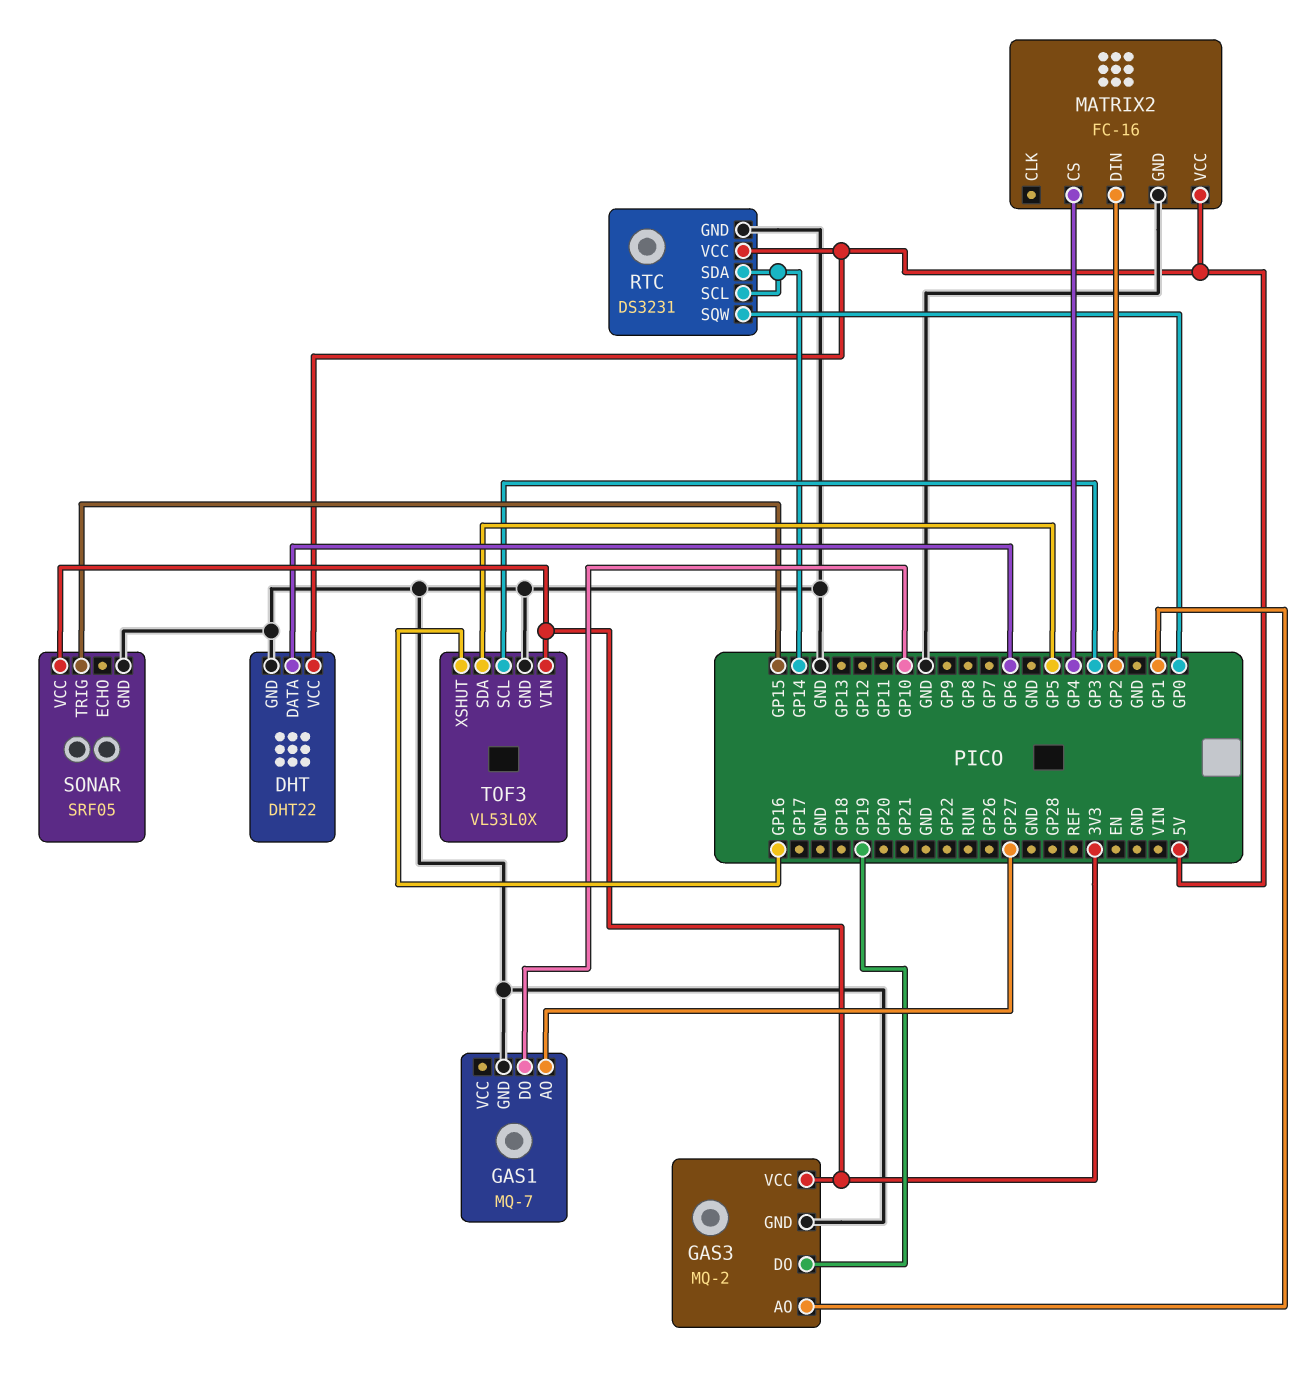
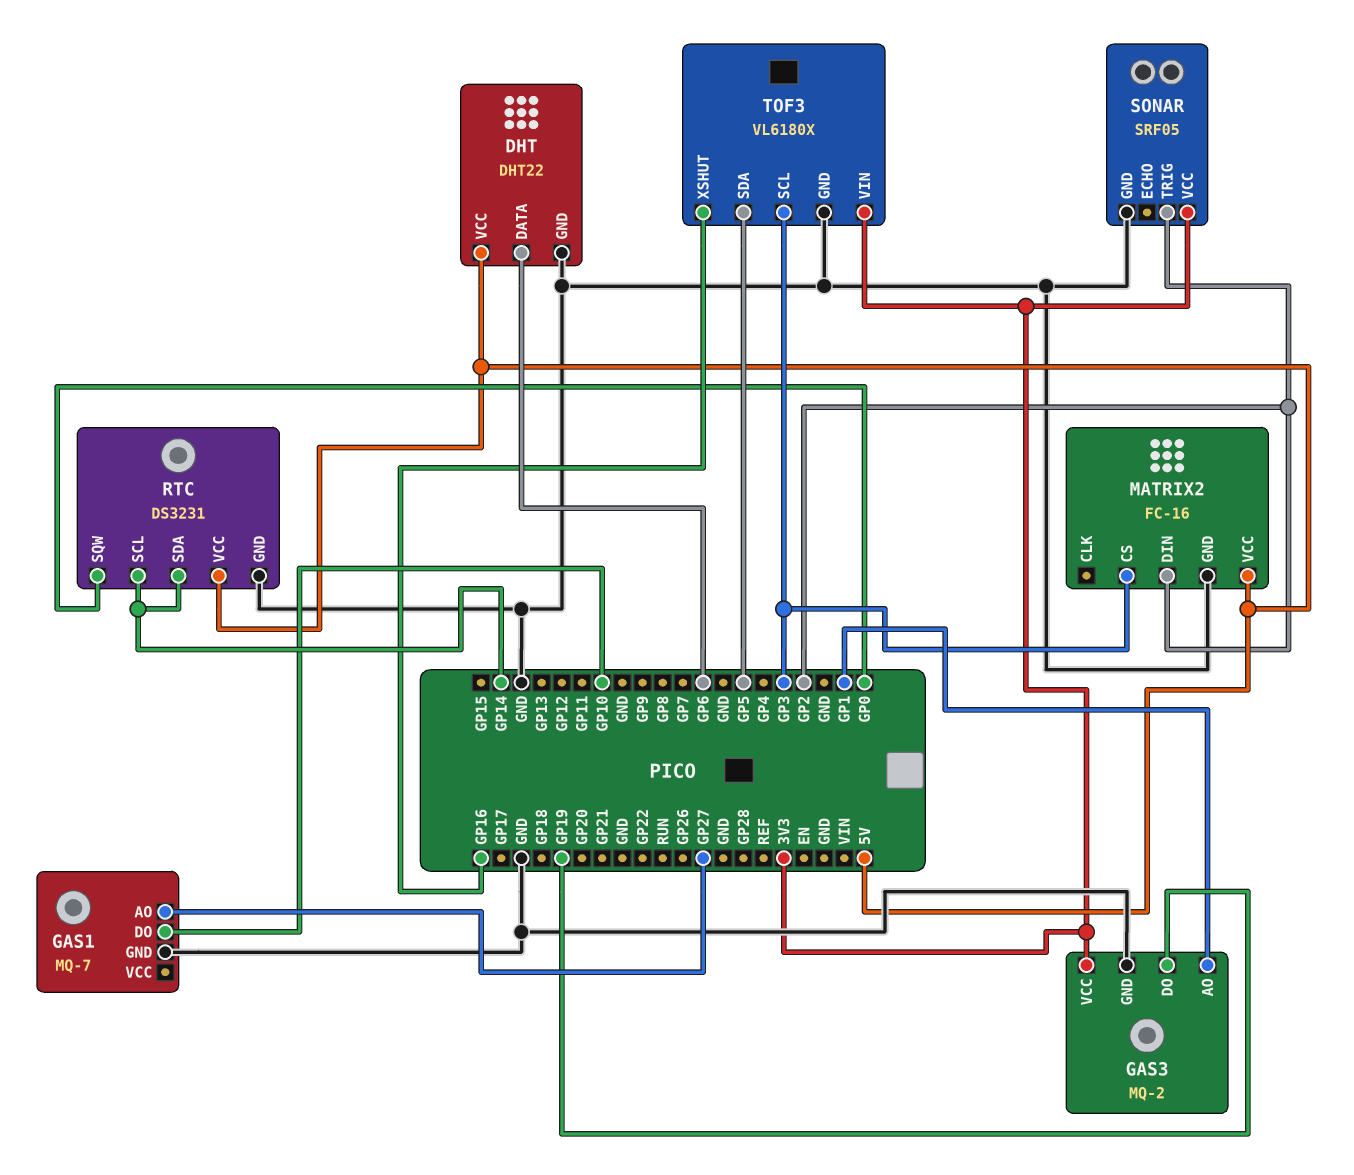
MATRIX2 pin CS: GP4 -> GP3
SONAR pin TRIG: GP15 -> GP2
TOF3: VL53L0X -> VL6180X

